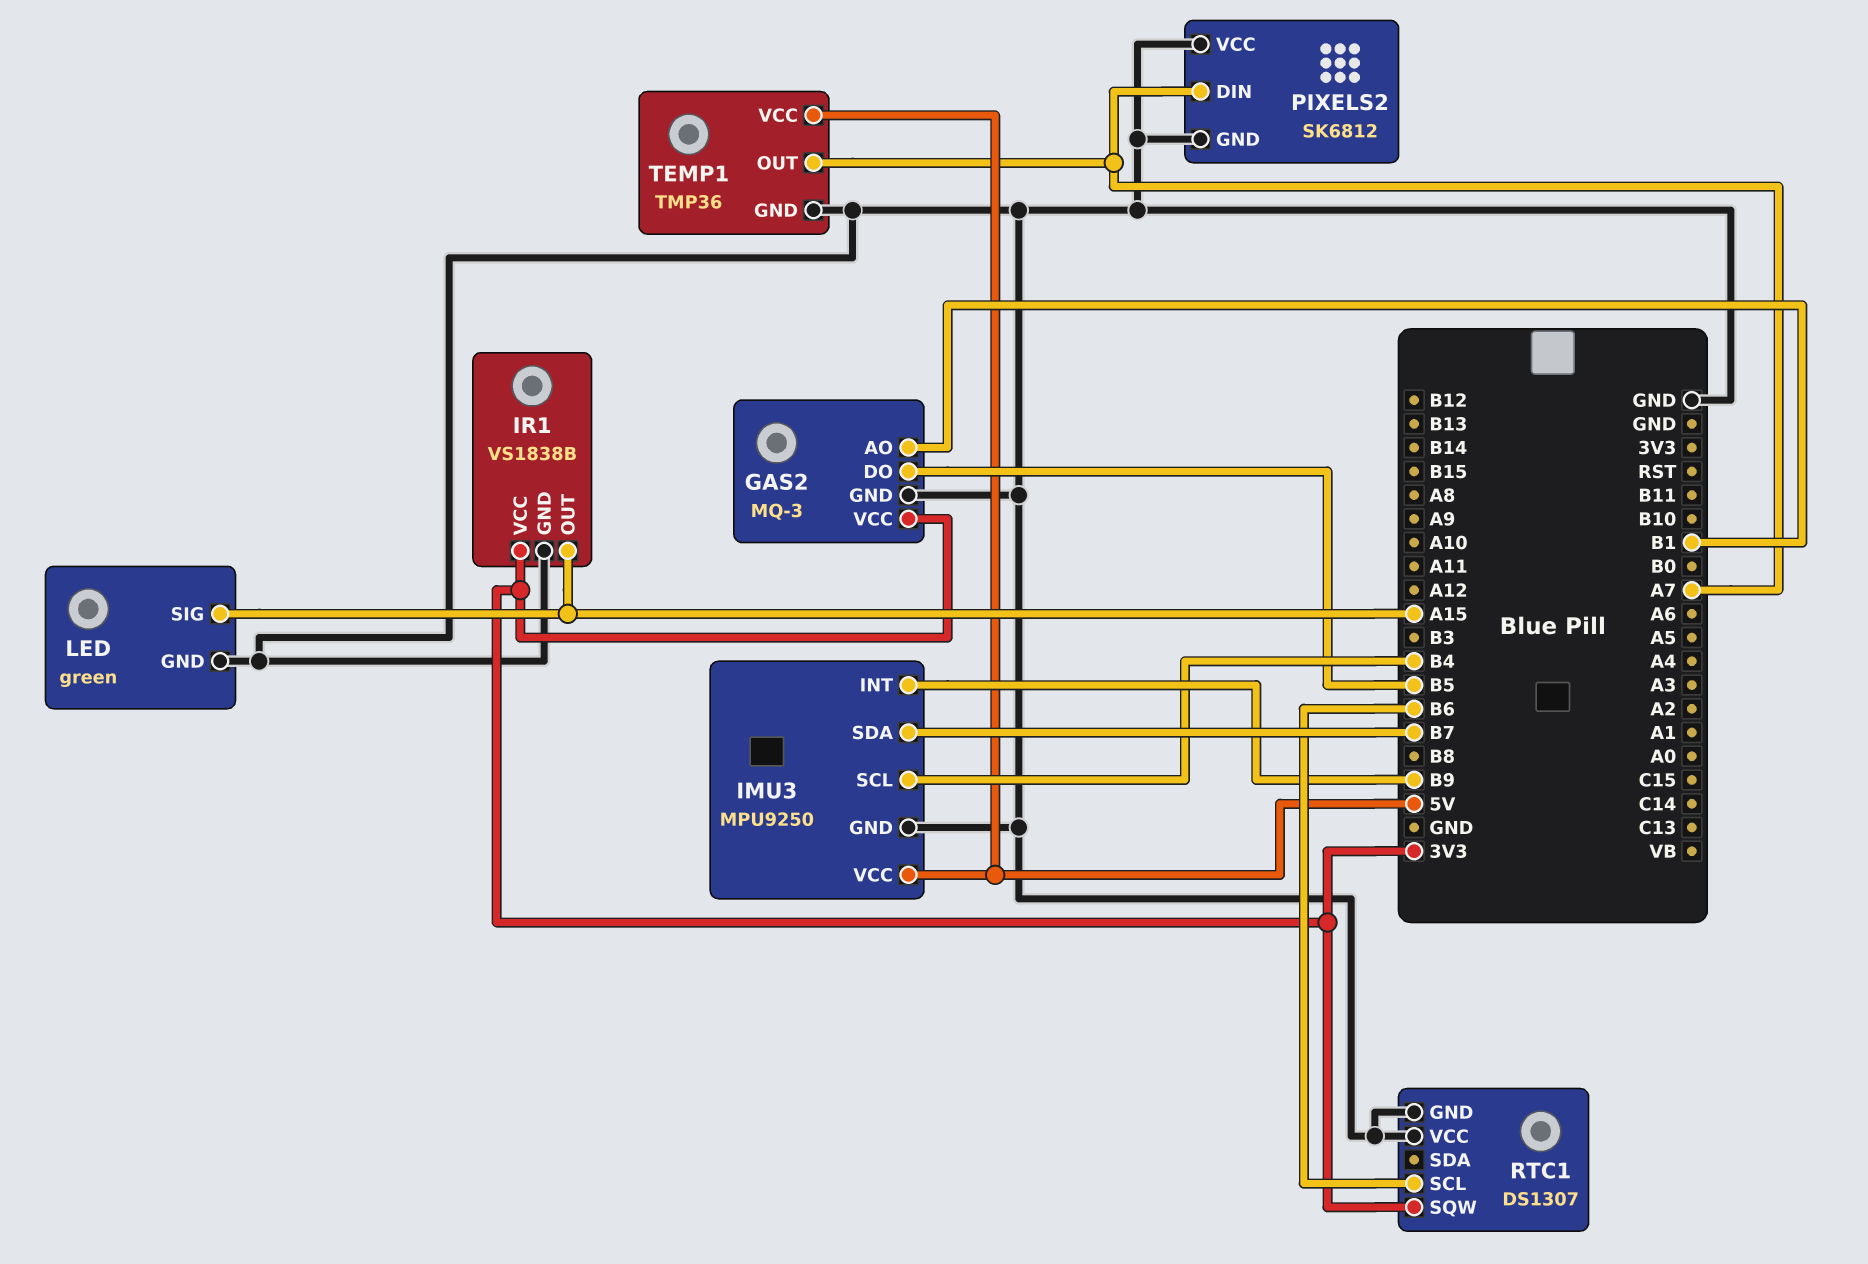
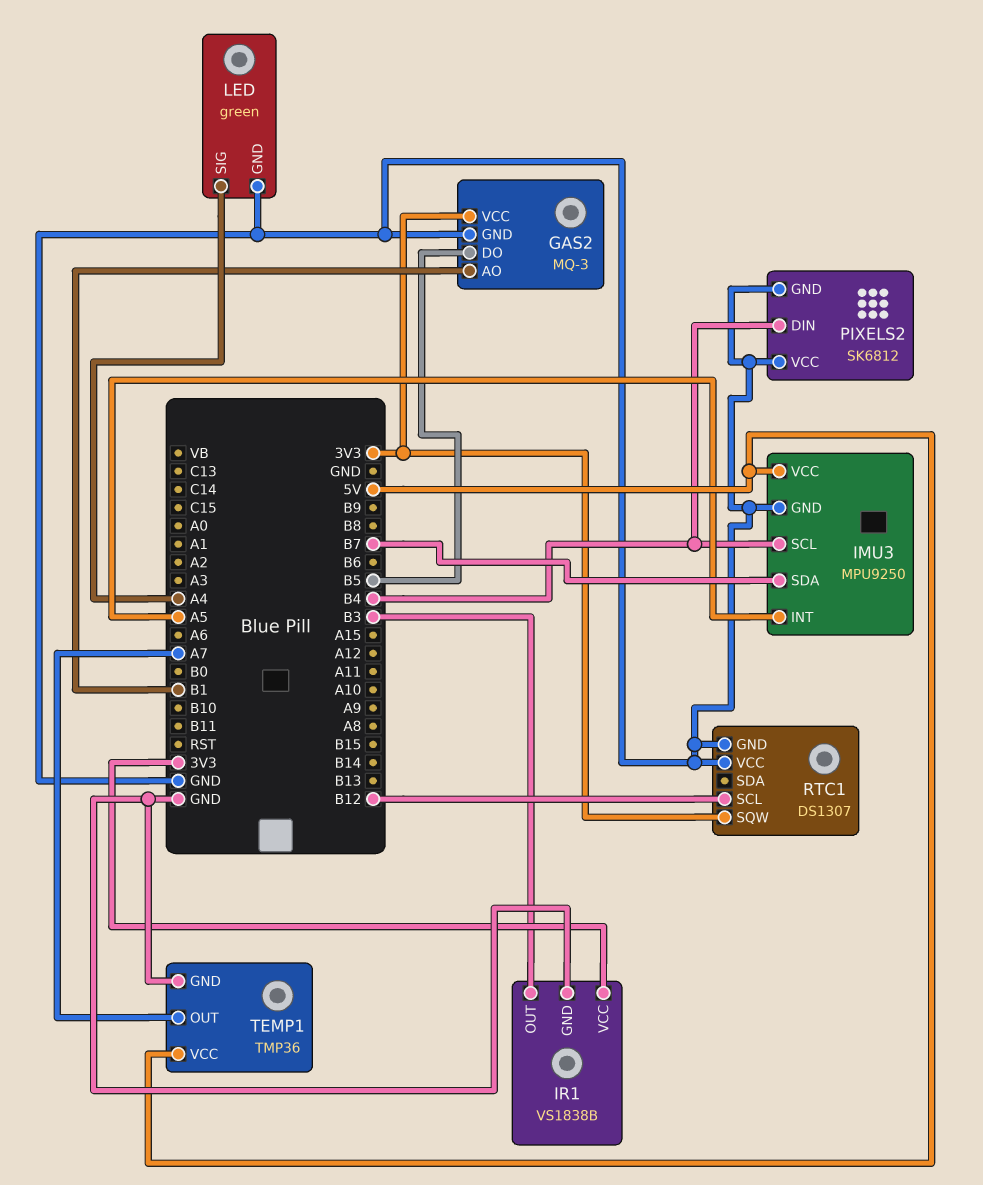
IMU3 pin INT: B9 -> A5
IR1 pin OUT: A15 -> B3
LED pin SIG: A15 -> A4
PIXELS2 pin DIN: A7 -> B4
RTC1 pin SCL: B6 -> B12

